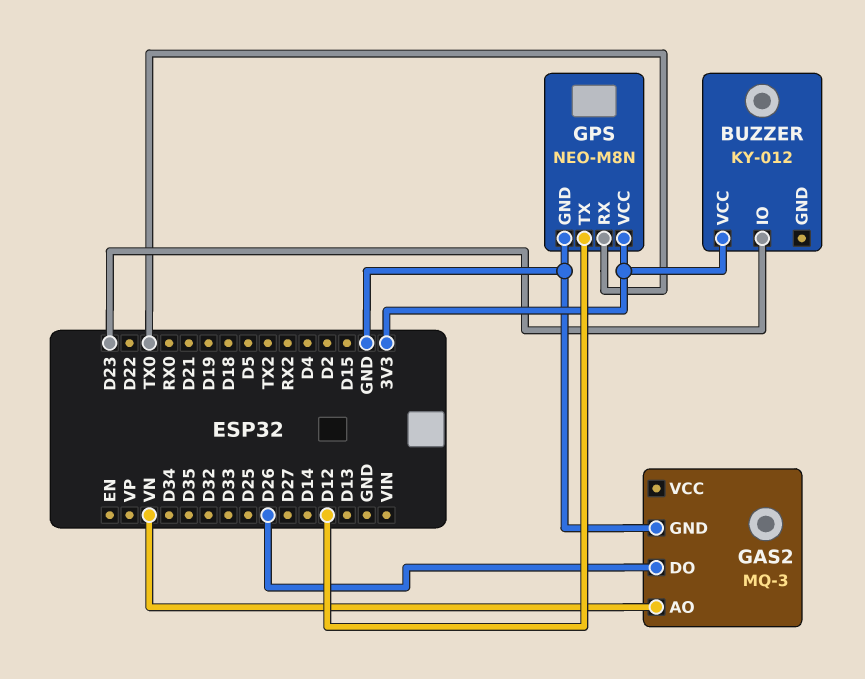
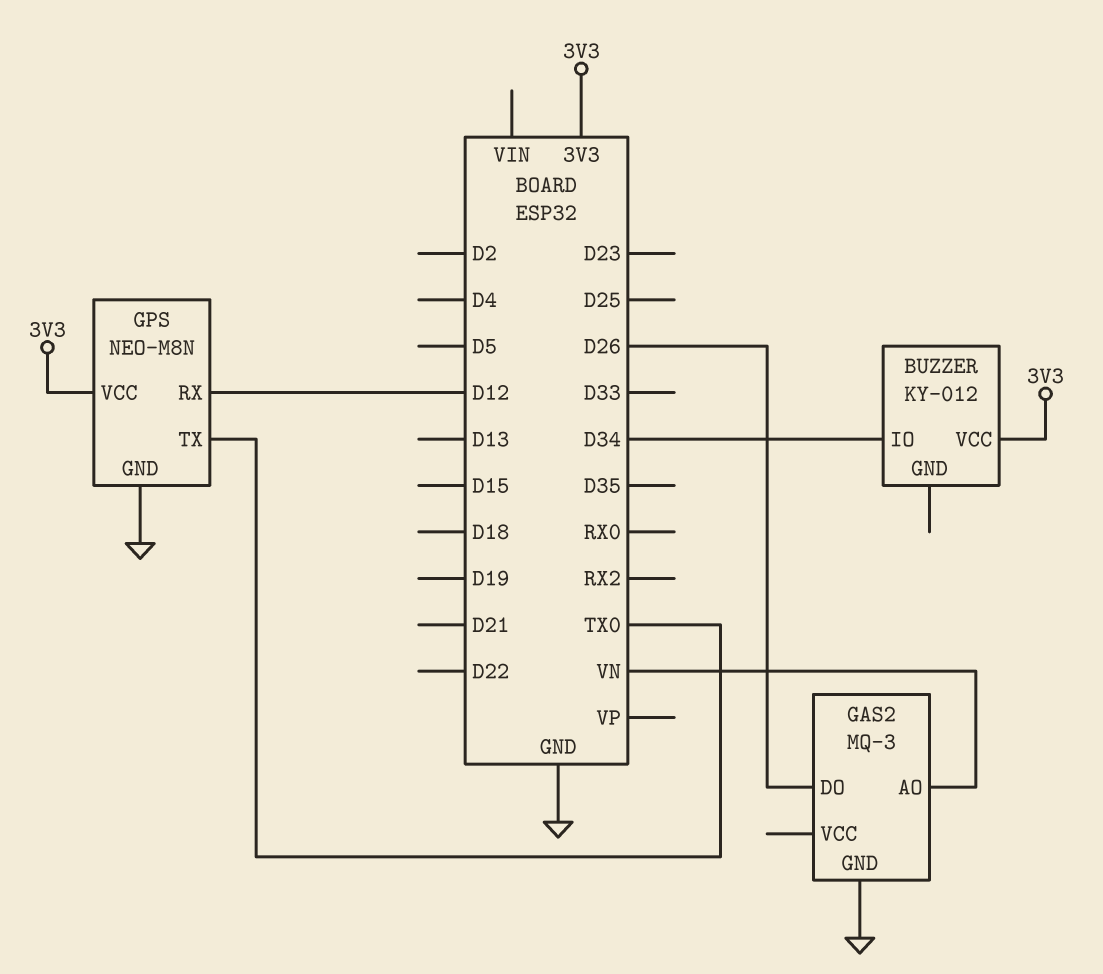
BUZZER pin IO: D23 -> D34
GPS pin RX: TX0 -> D12
GPS pin TX: D12 -> TX0

